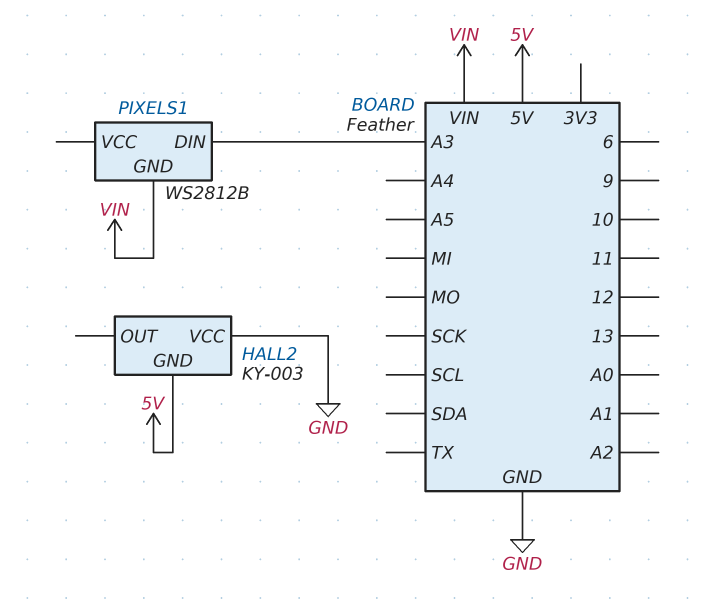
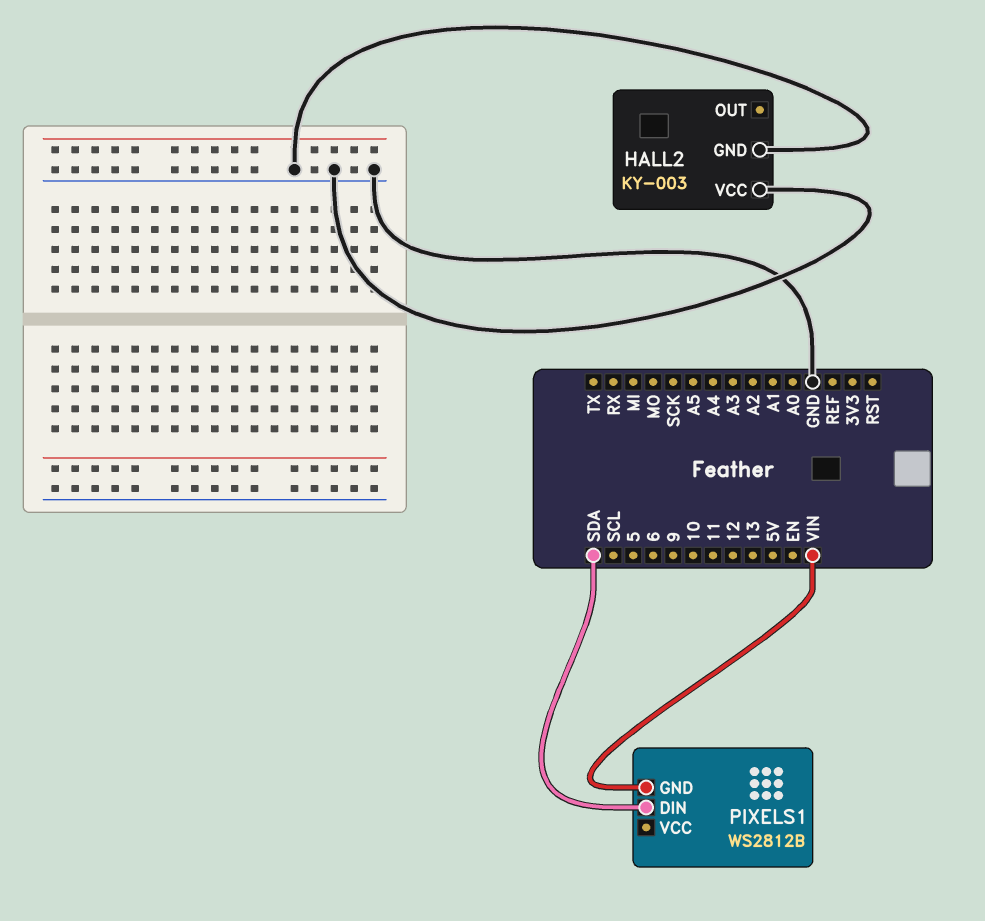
HALL2 pin GND: 5V -> GND
PIXELS1 pin DIN: A3 -> SDA

